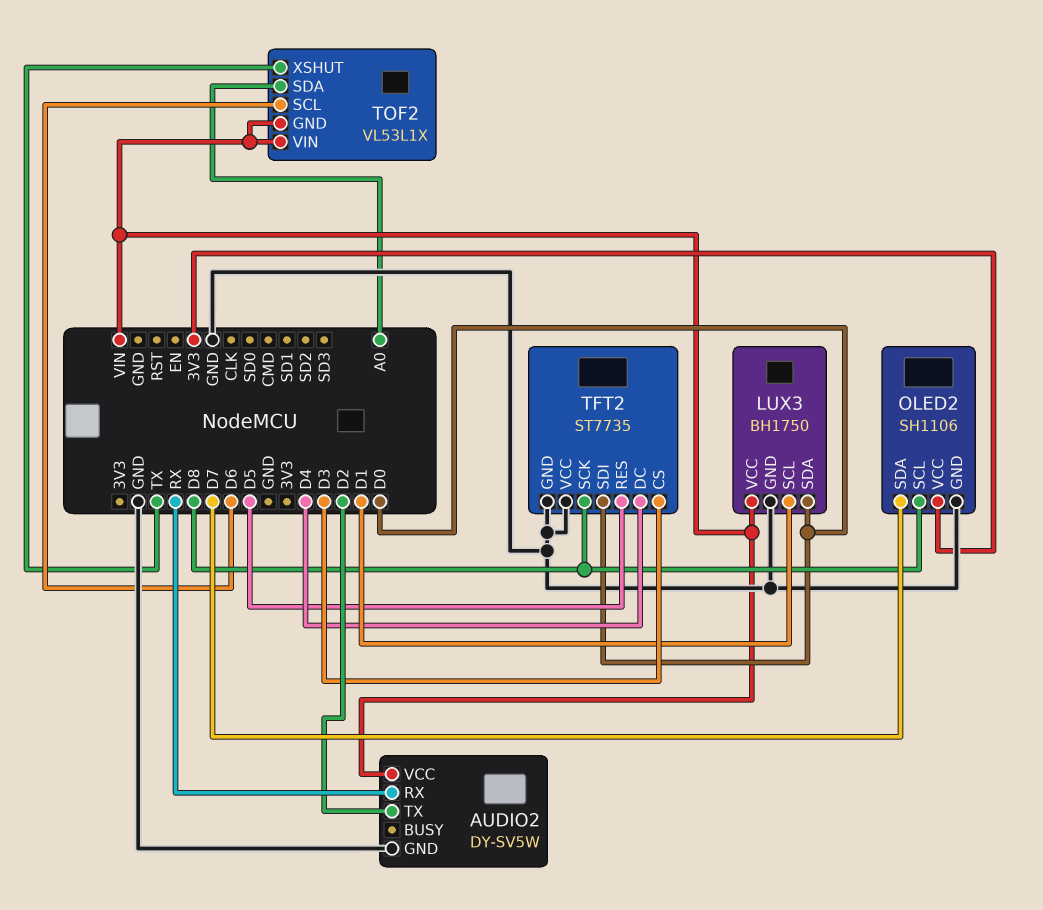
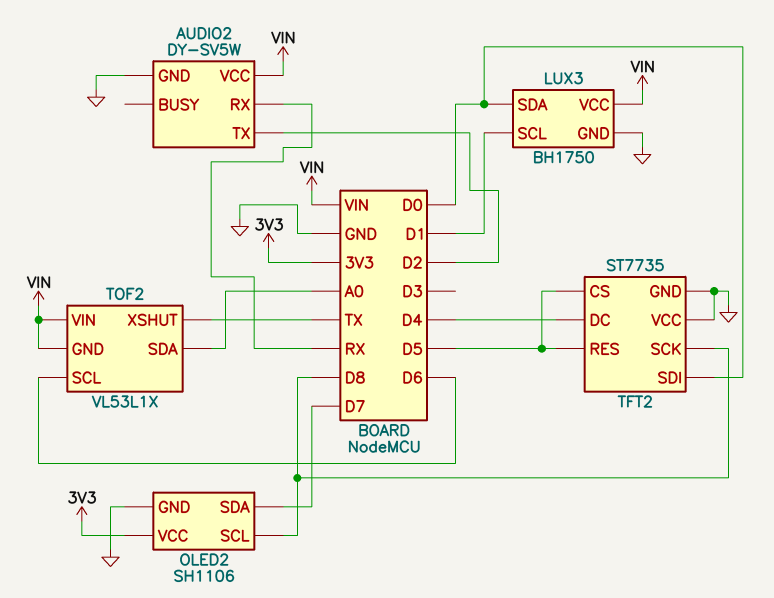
TFT2 pin CS: D3 -> D5

